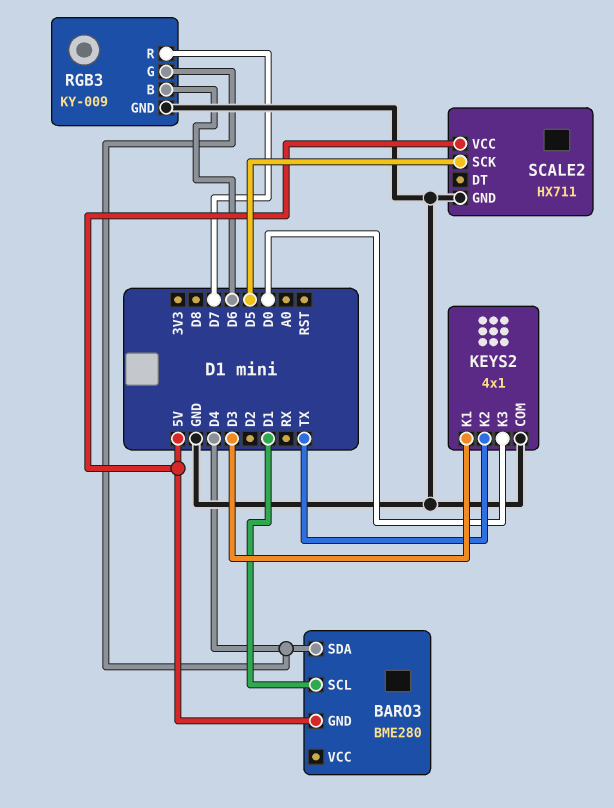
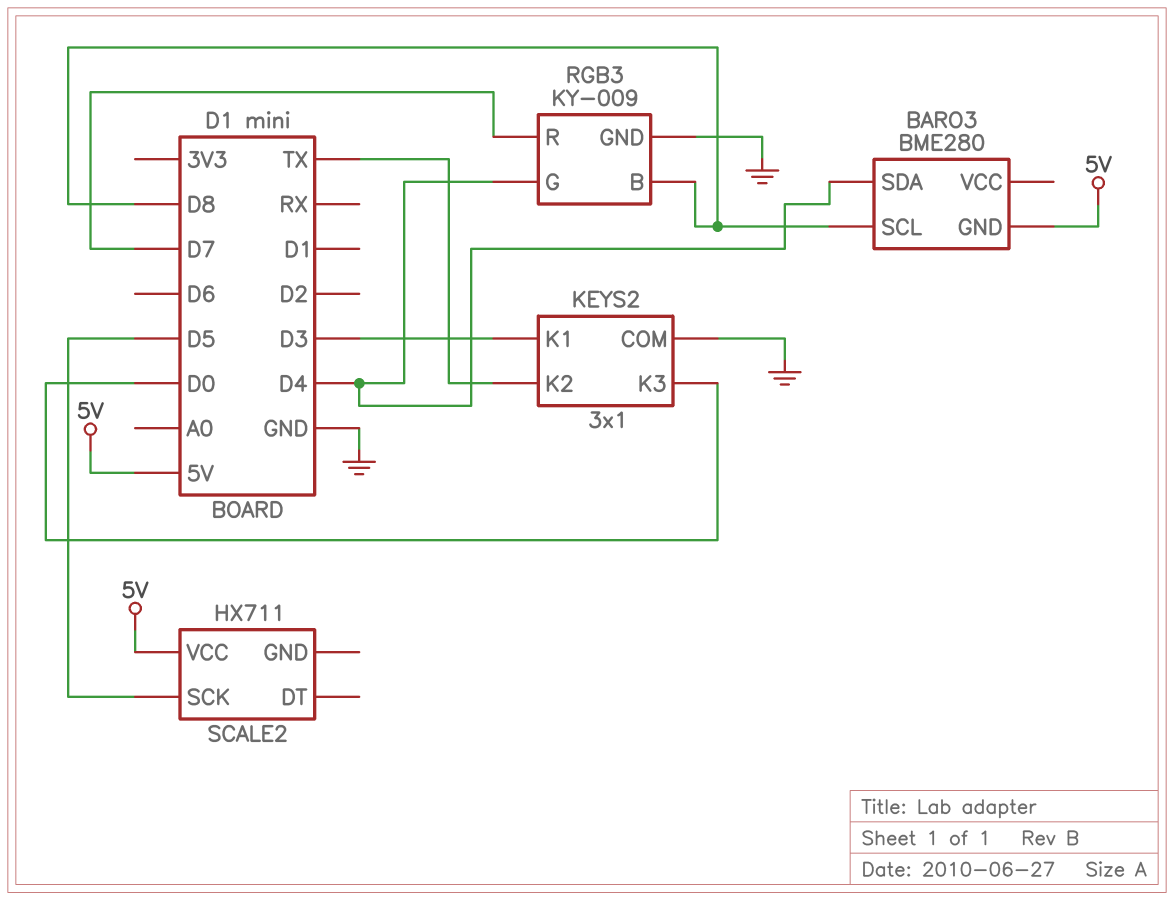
BARO3 pin SCL: D1 -> D8
KEYS2: 4x1 -> 3x1
RGB3 pin B: D6 -> D8
SCALE2 pin GND: GND -> none

